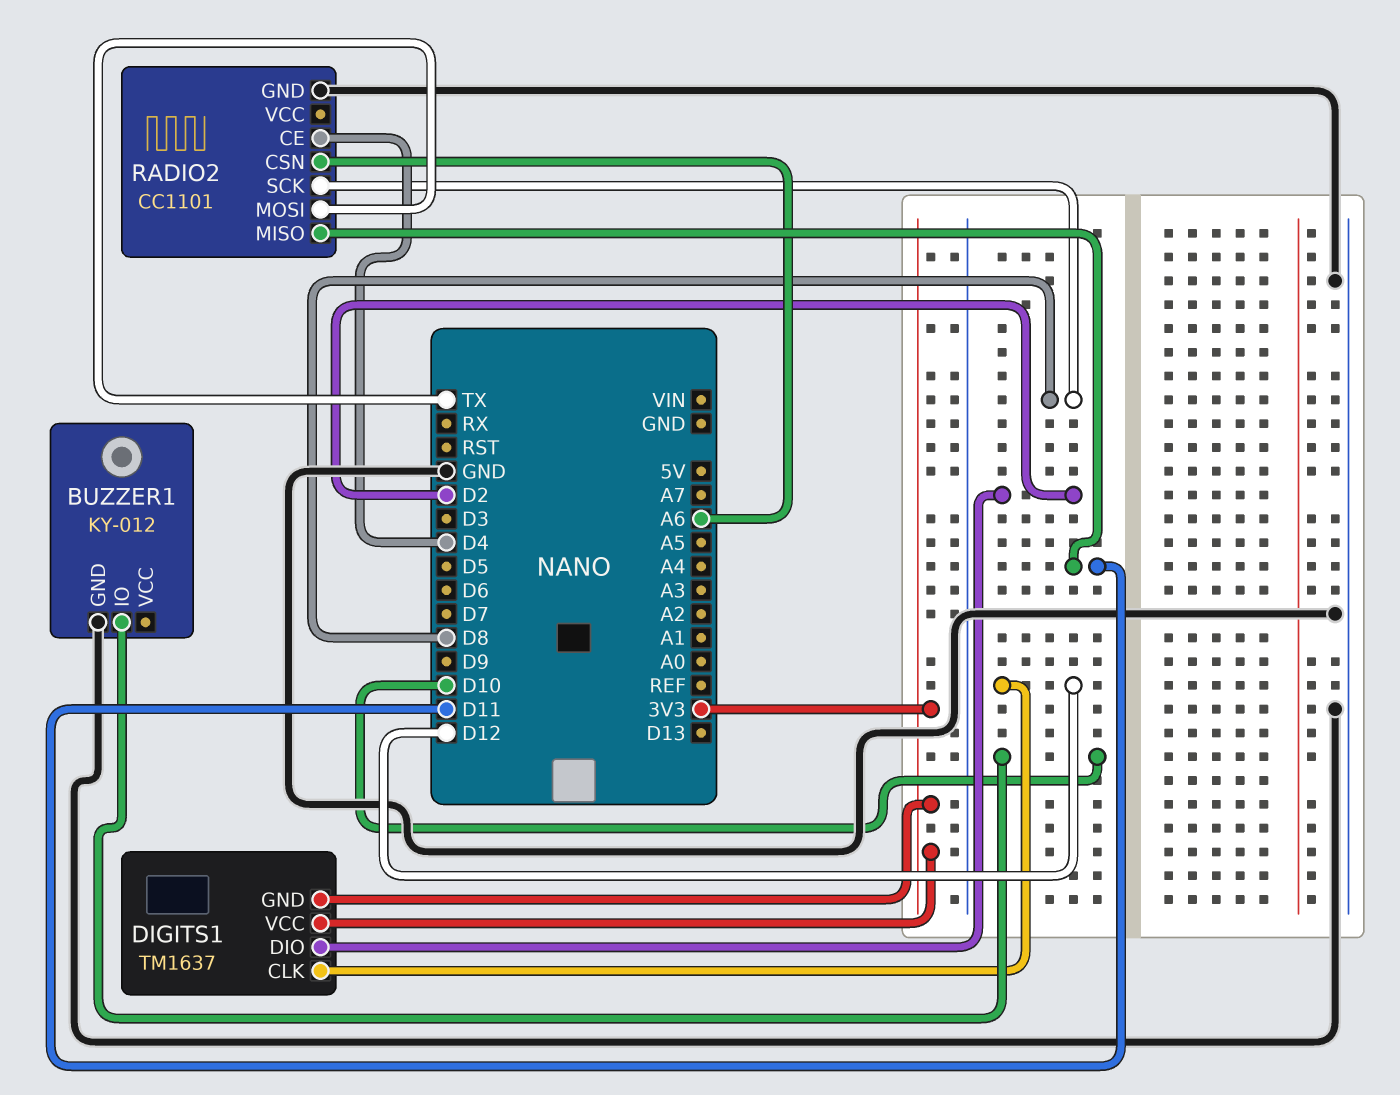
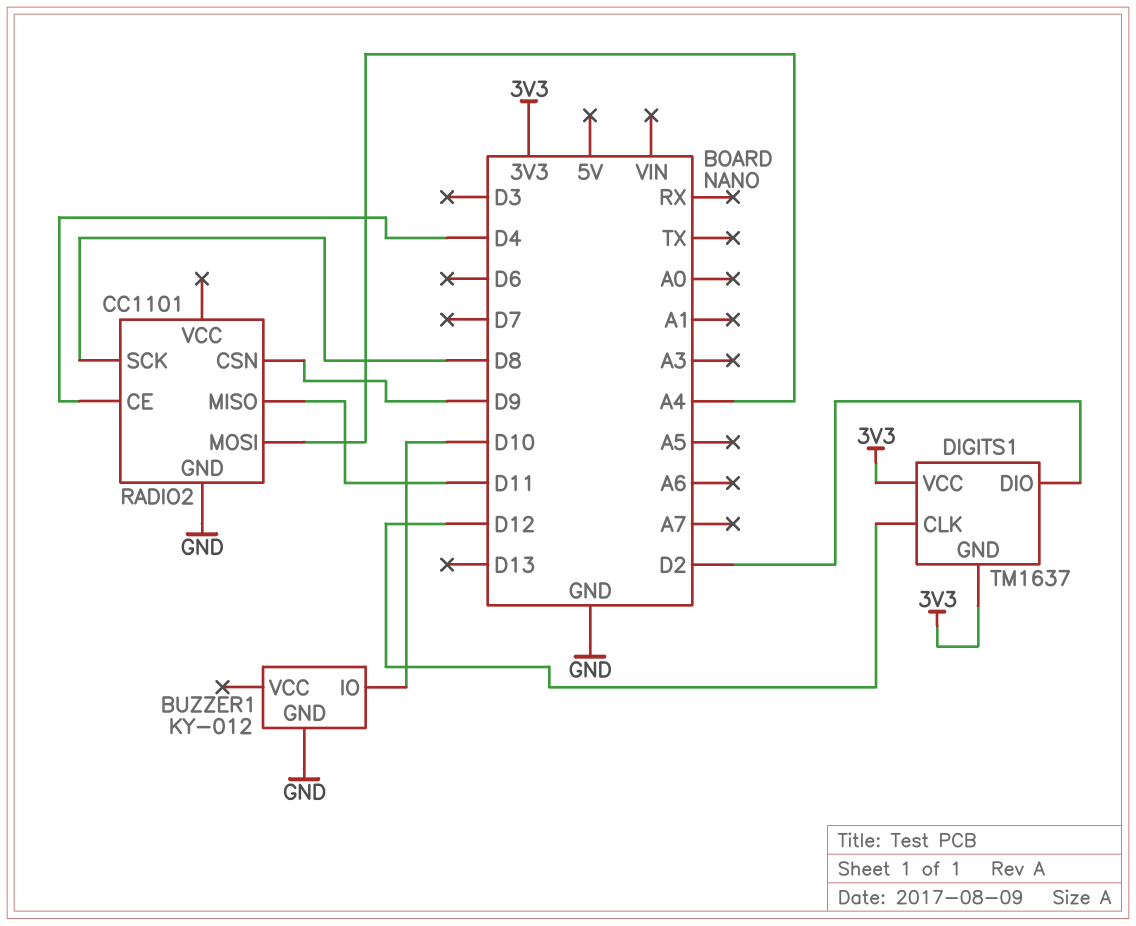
RADIO2 pin CSN: A6 -> D9
RADIO2 pin MOSI: TX -> A4

